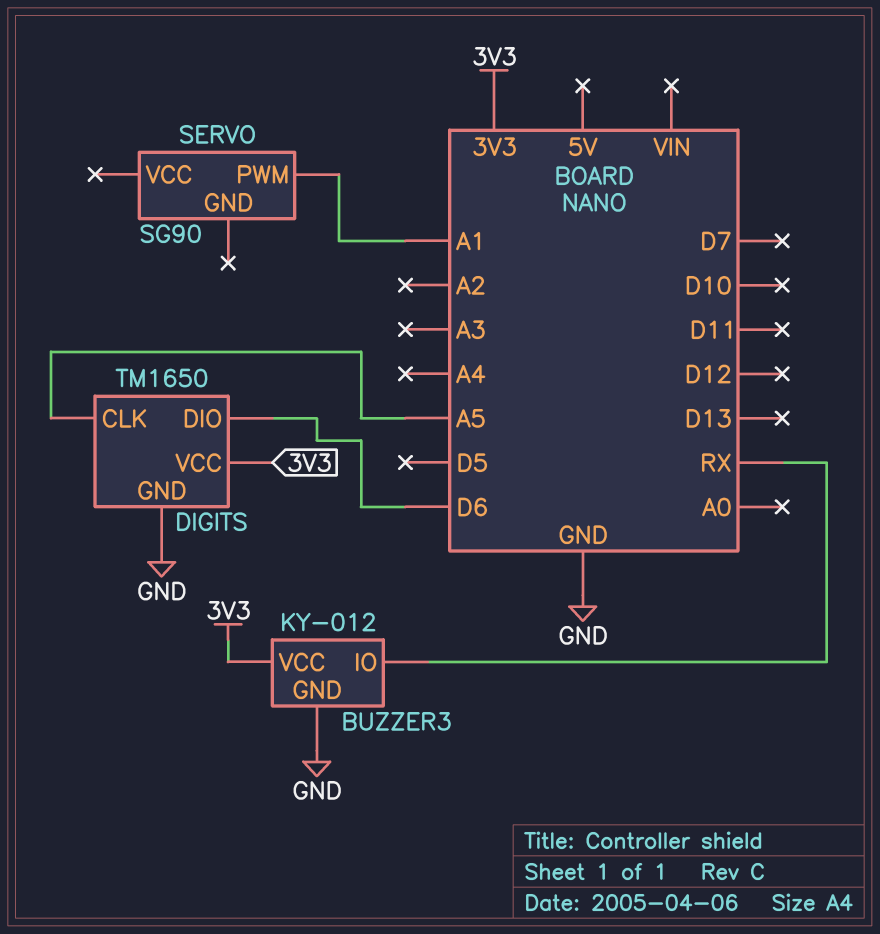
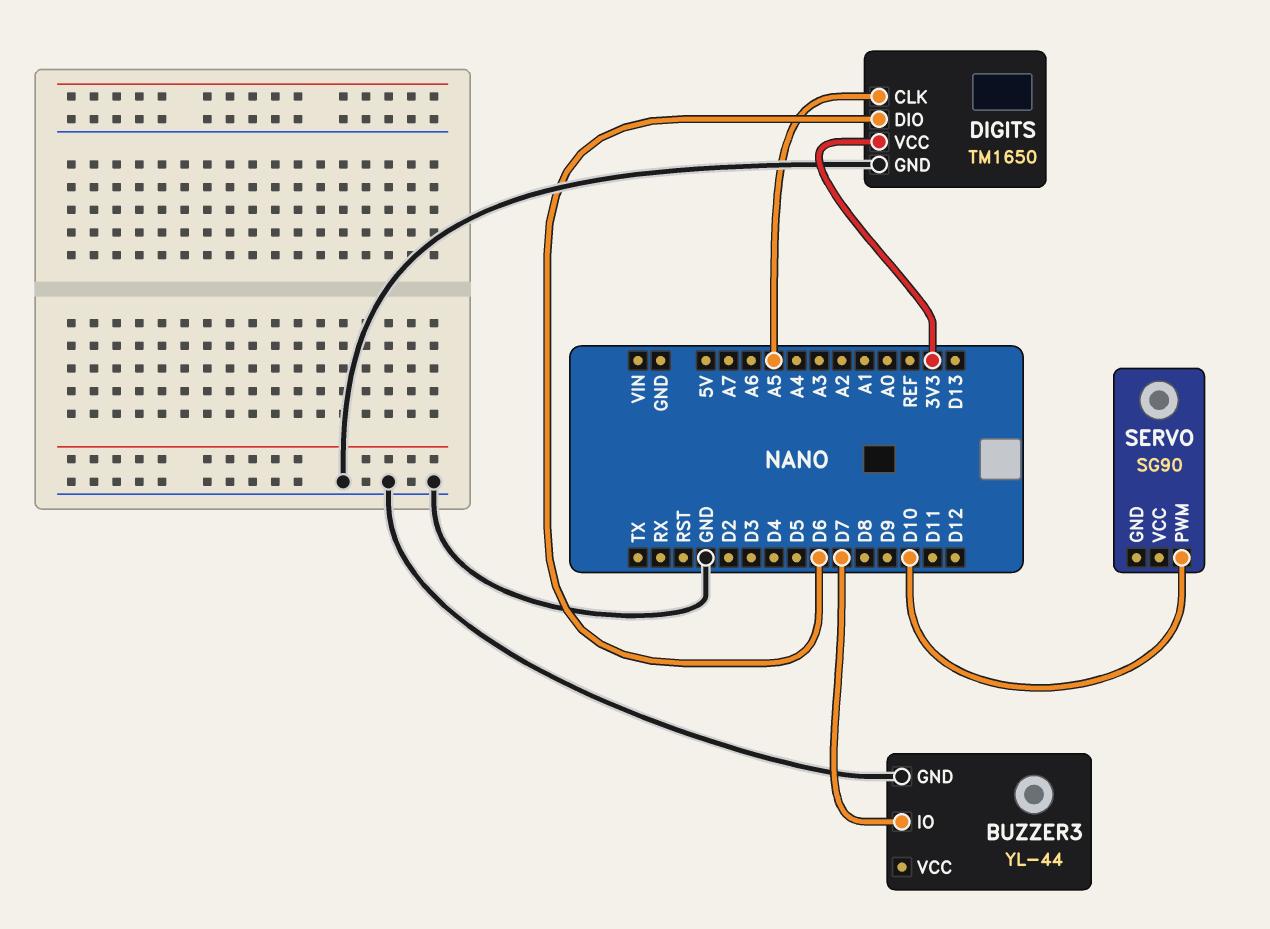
BUZZER3: KY-012 -> YL-44
BUZZER3 pin IO: RX -> D7
BUZZER3 pin VCC: 3V3 -> none
SERVO pin PWM: A1 -> D10

